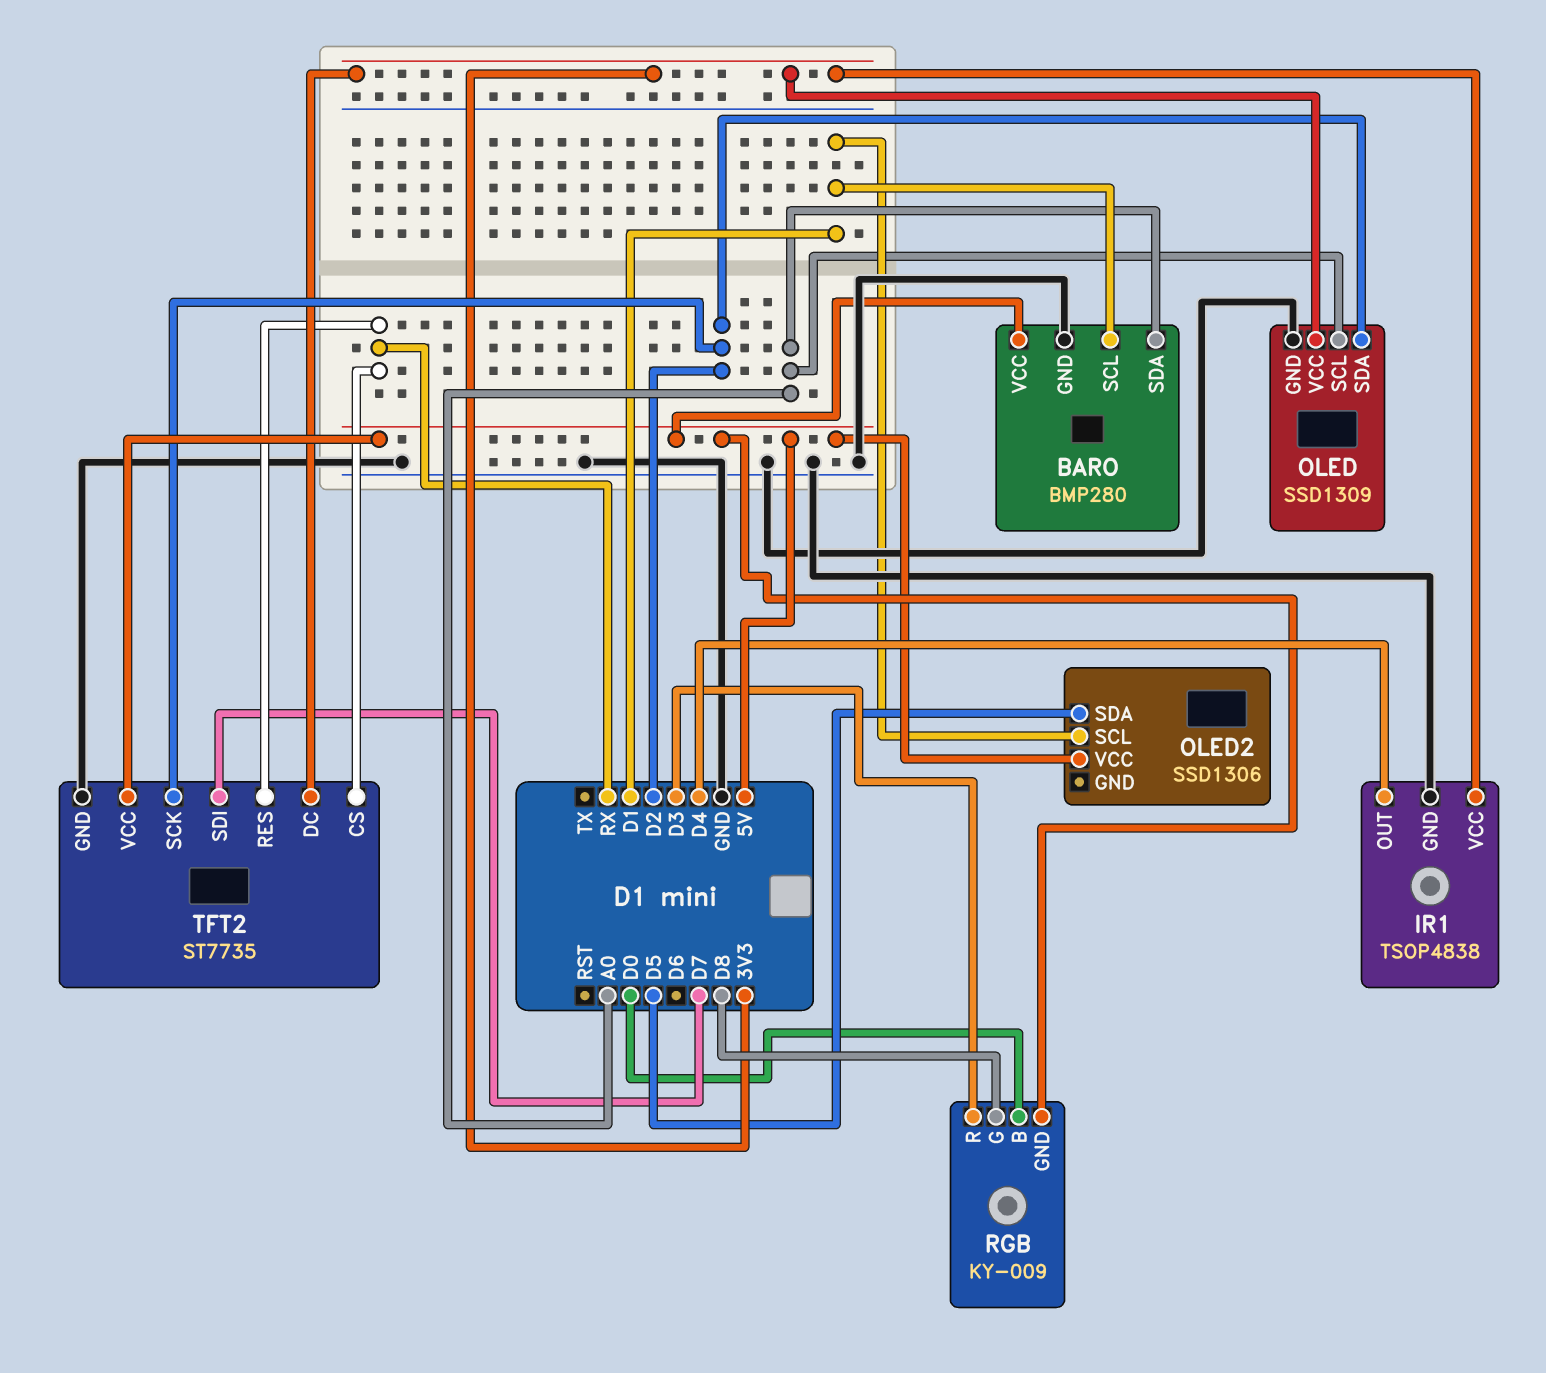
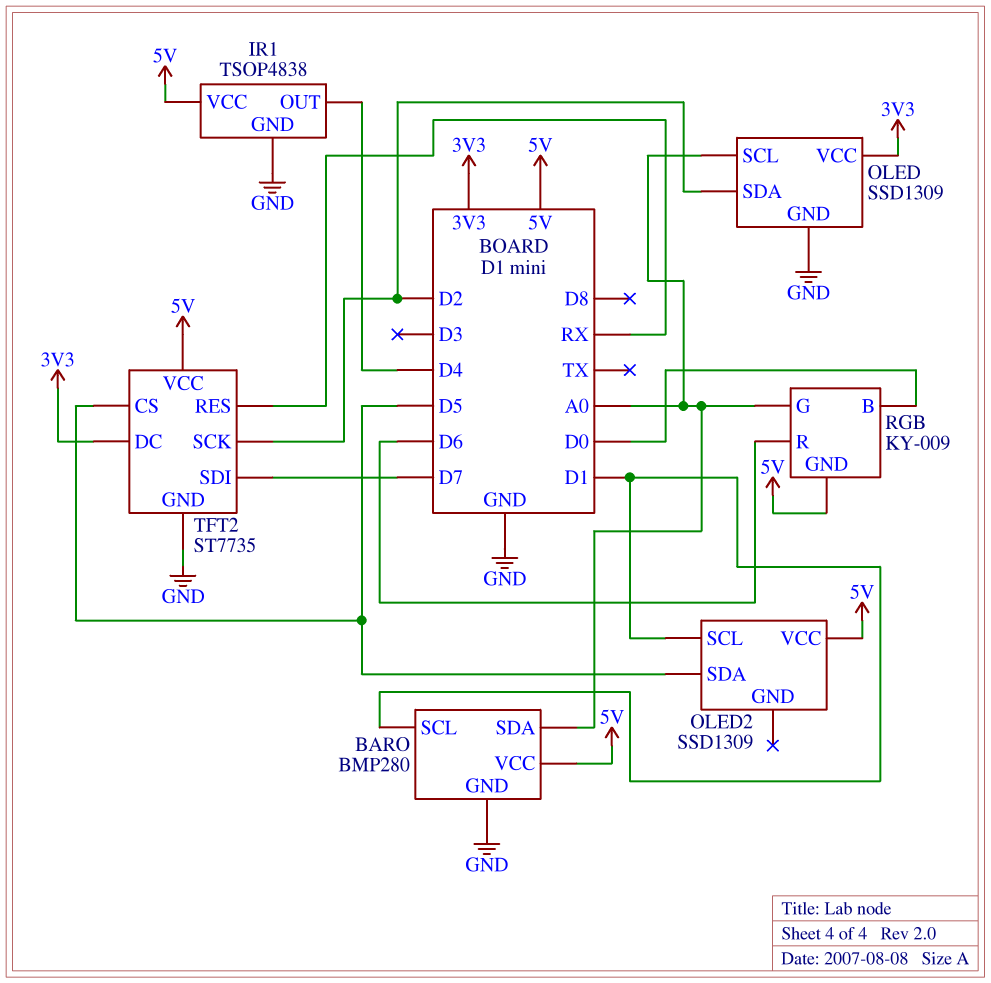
IR1 pin VCC: 3V3 -> 5V
OLED2: SSD1306 -> SSD1309
RGB pin G: D8 -> A0
RGB pin R: D3 -> D6
TFT2 pin CS: RX -> D5

